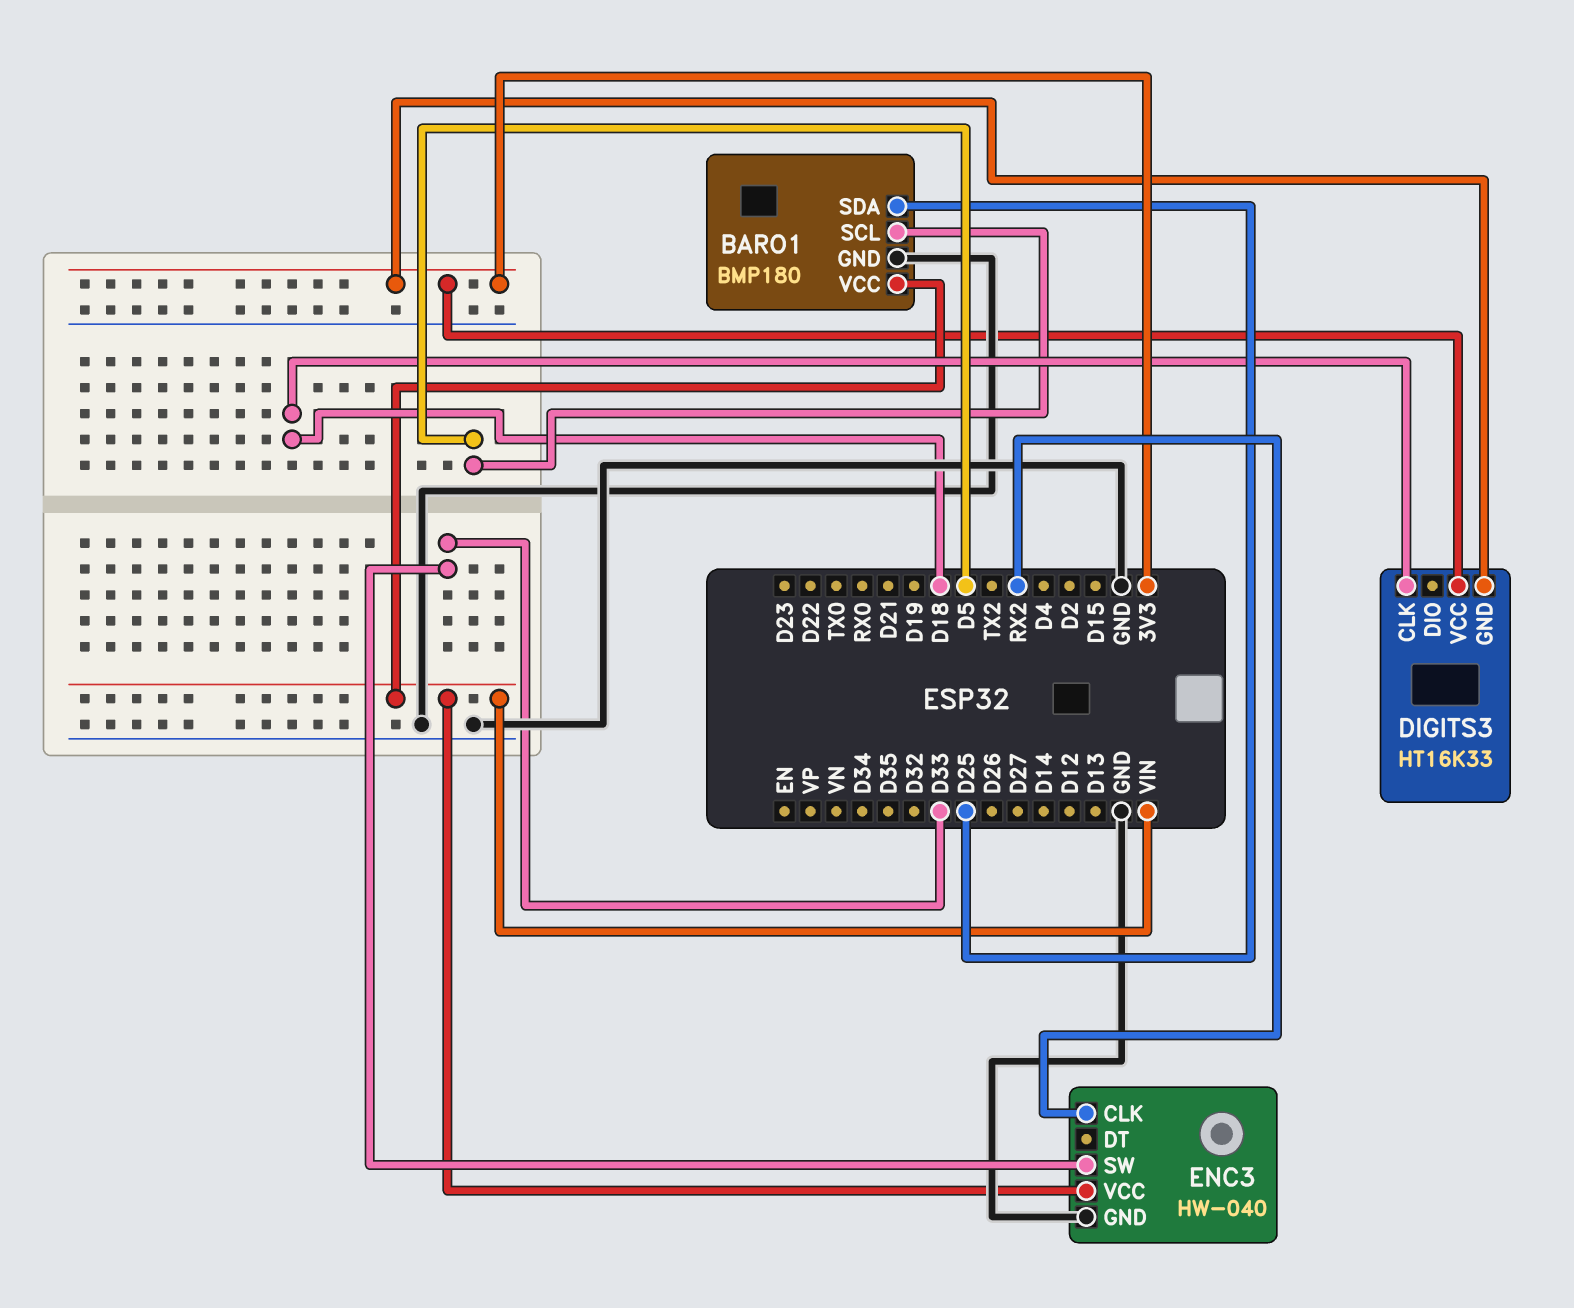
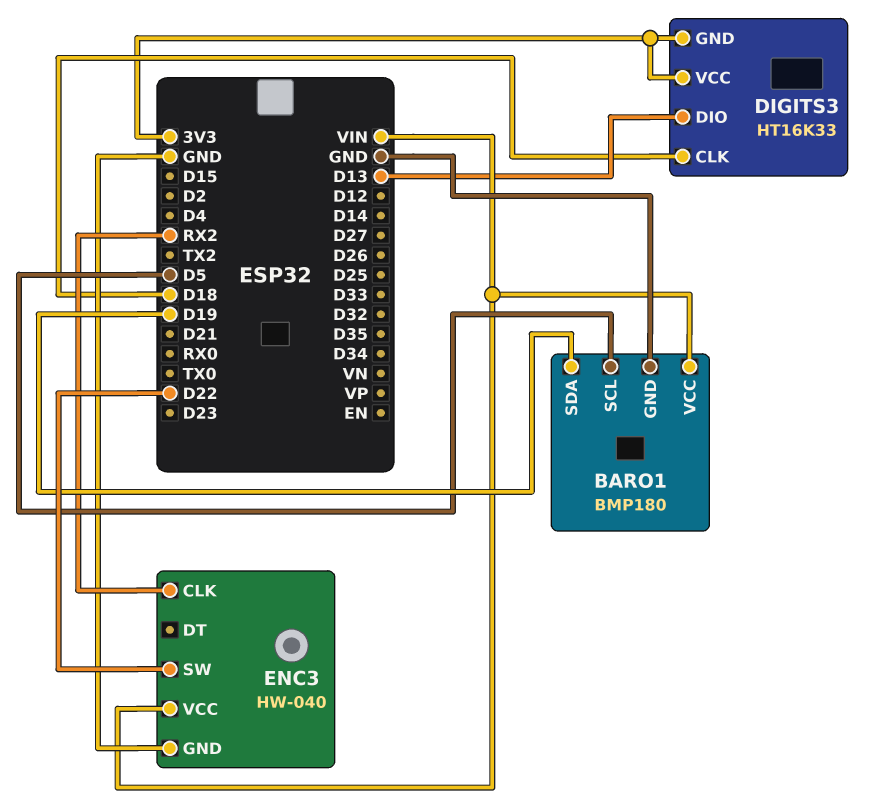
BARO1 pin SDA: D25 -> D19
DIGITS3 pin DIO: none -> D13
ENC3 pin SW: D33 -> D22

